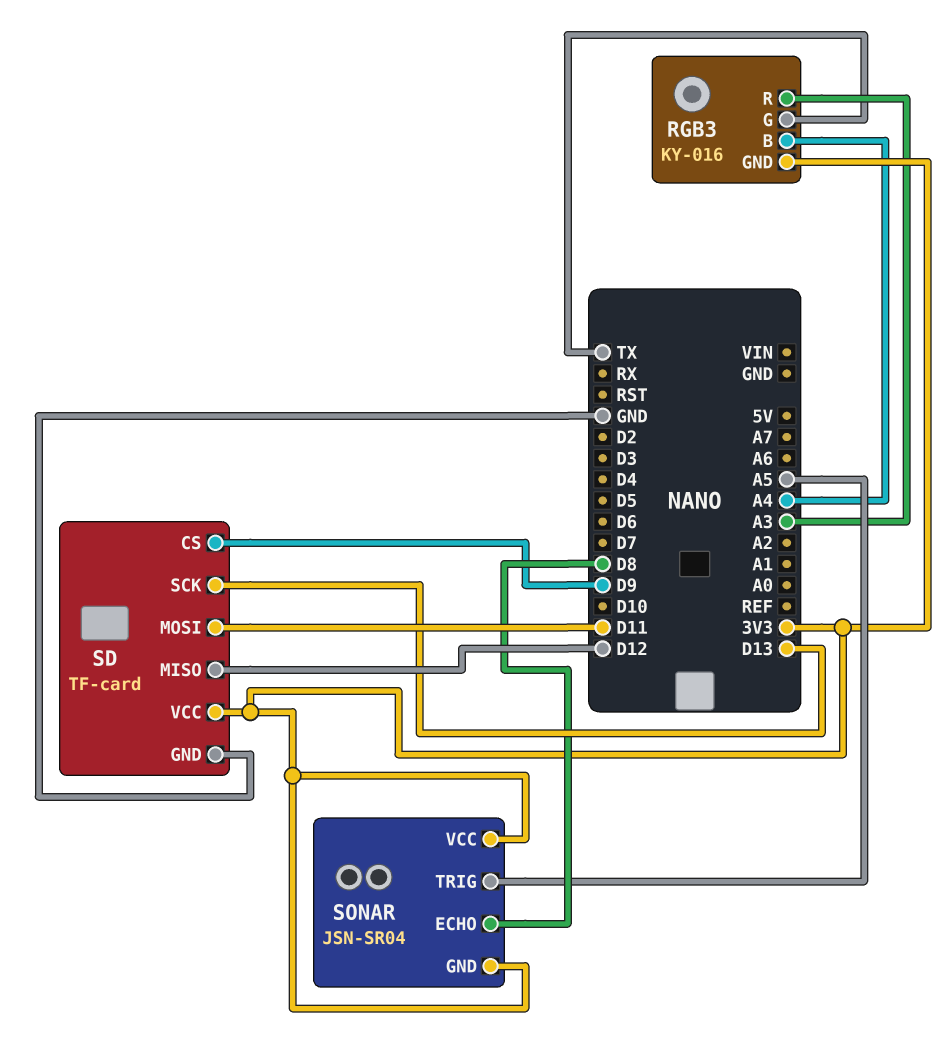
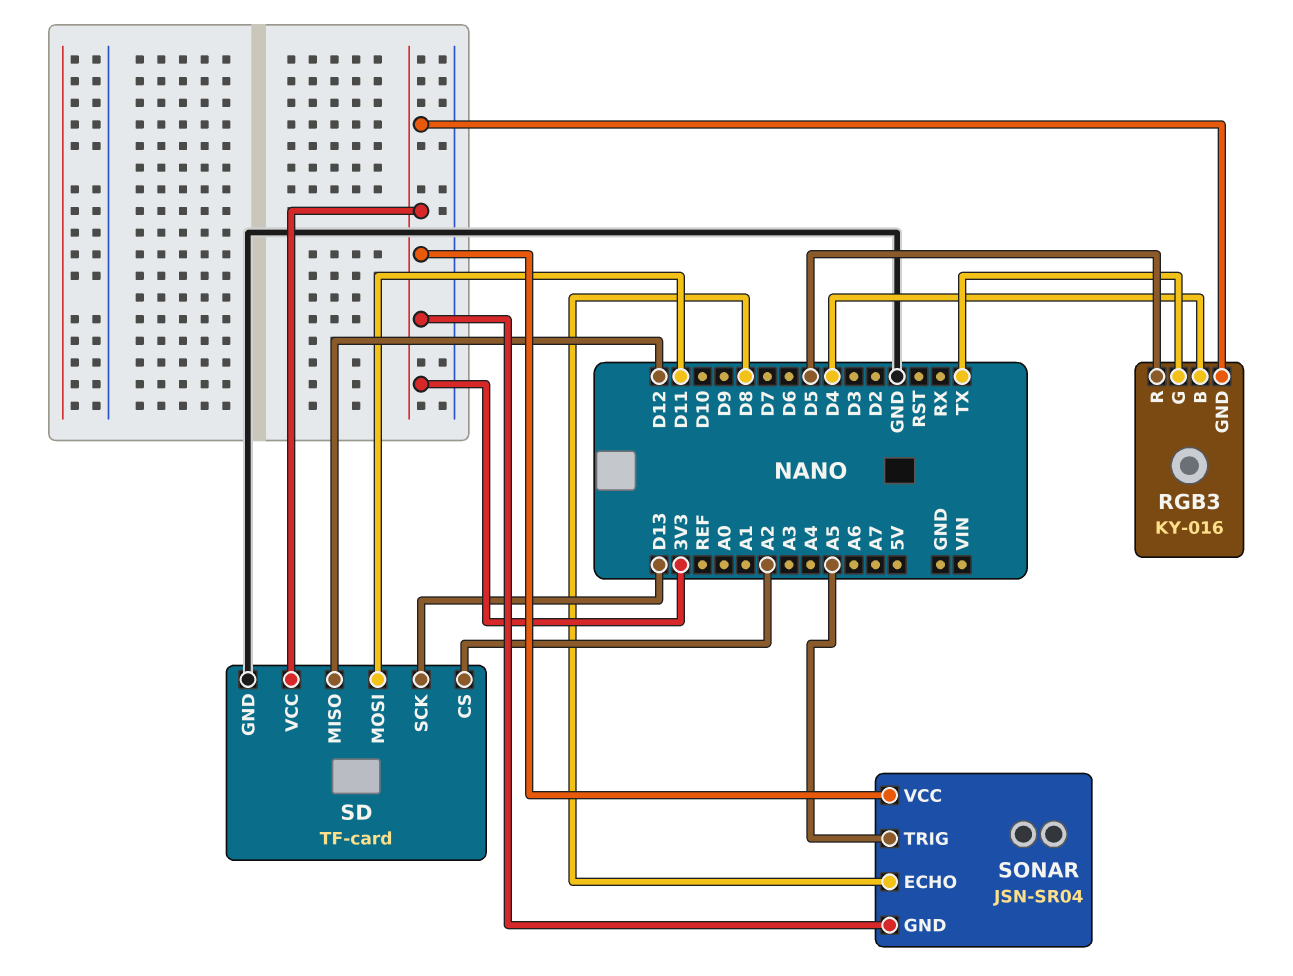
RGB3 pin B: A4 -> D4
RGB3 pin R: A3 -> D5
SD pin CS: D9 -> A2

